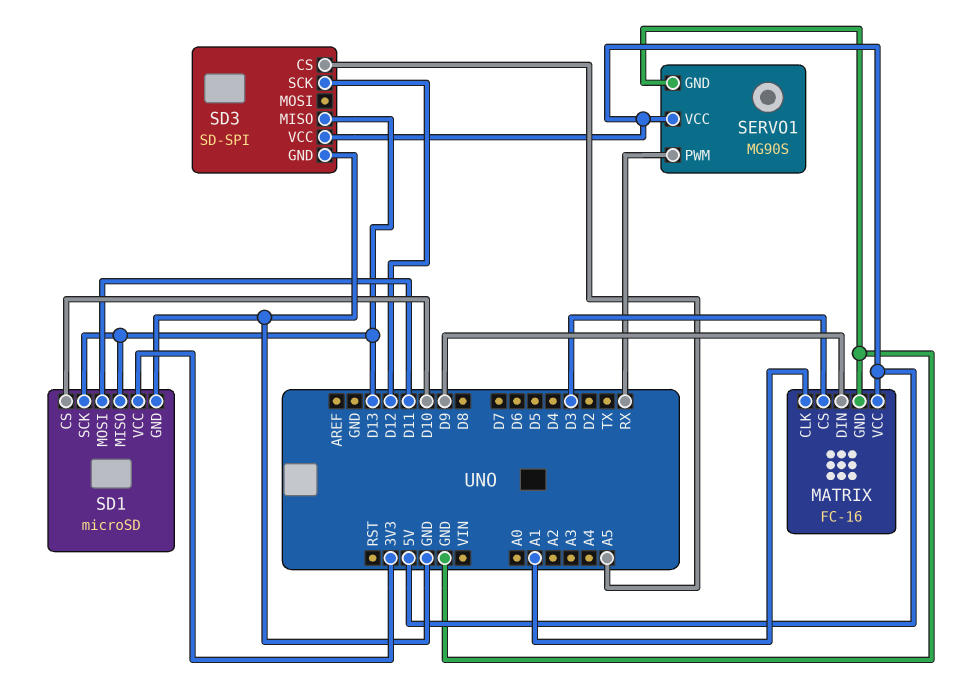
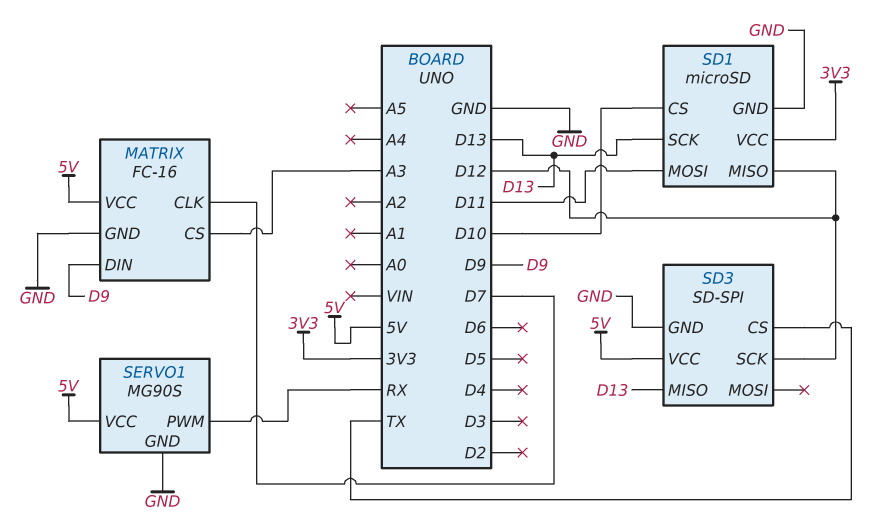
MATRIX pin CLK: A1 -> D7
MATRIX pin CS: D3 -> A3
SD1 pin MISO: D13 -> D12
SD3 pin CS: A5 -> TX

